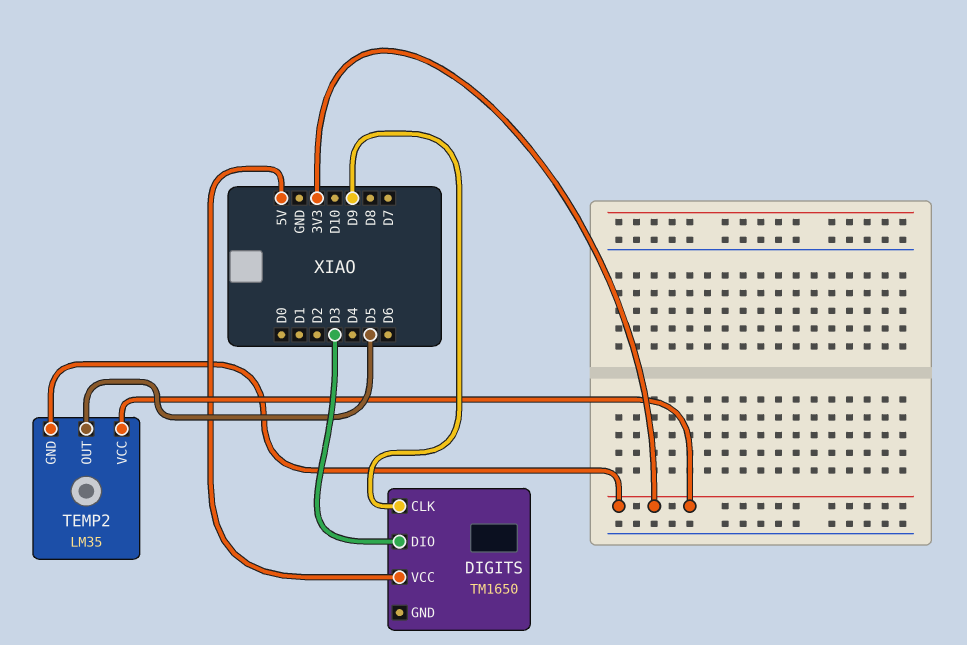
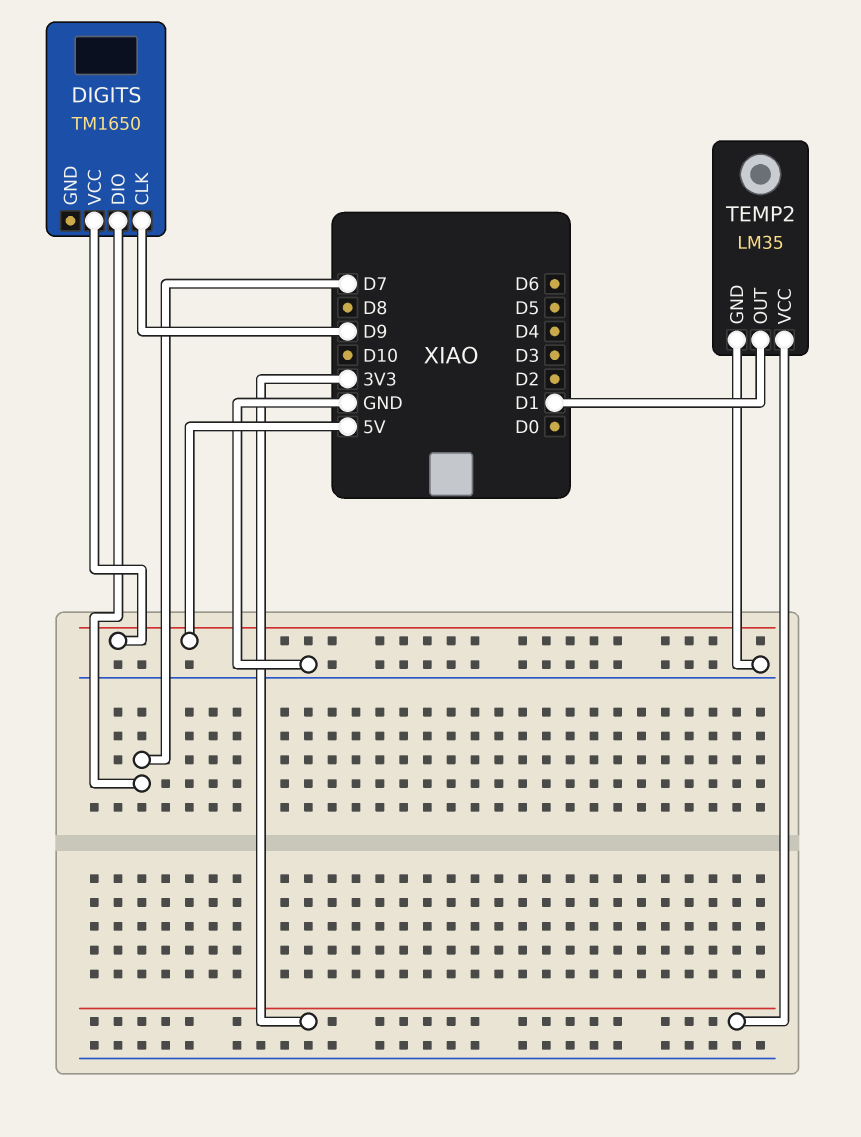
DIGITS pin DIO: D3 -> D7
TEMP2 pin GND: 3V3 -> GND
TEMP2 pin OUT: D5 -> D1

